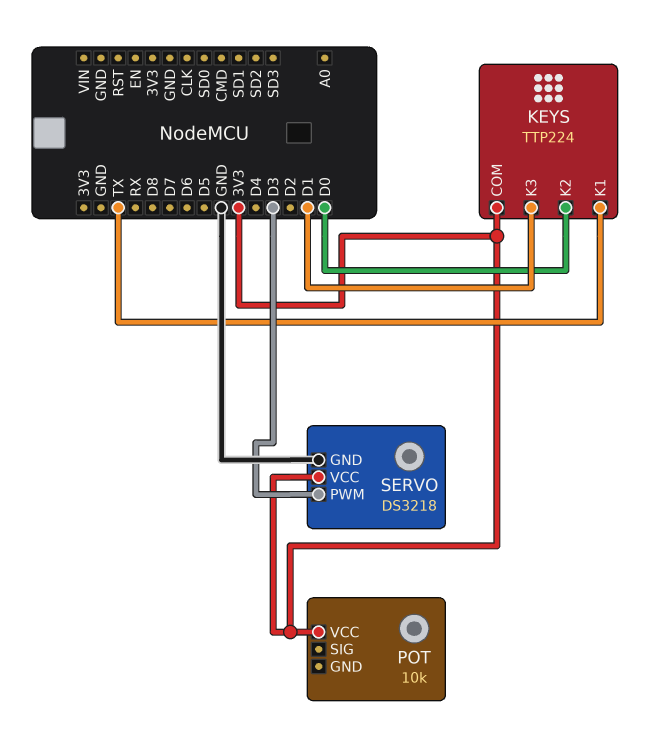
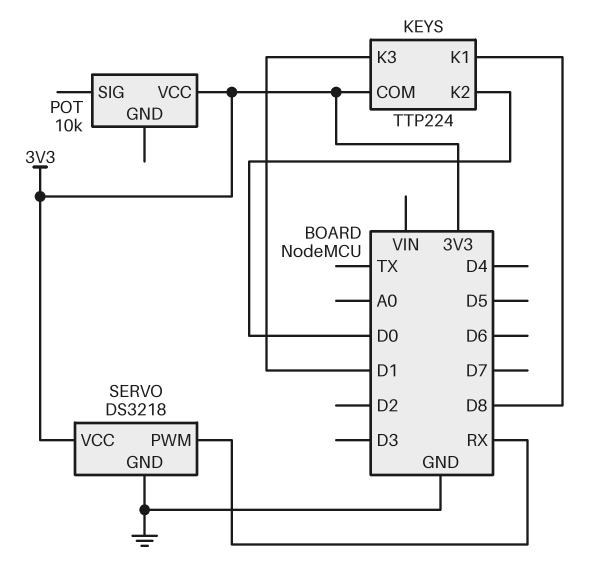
KEYS pin K1: TX -> D8
SERVO pin PWM: D3 -> RX

